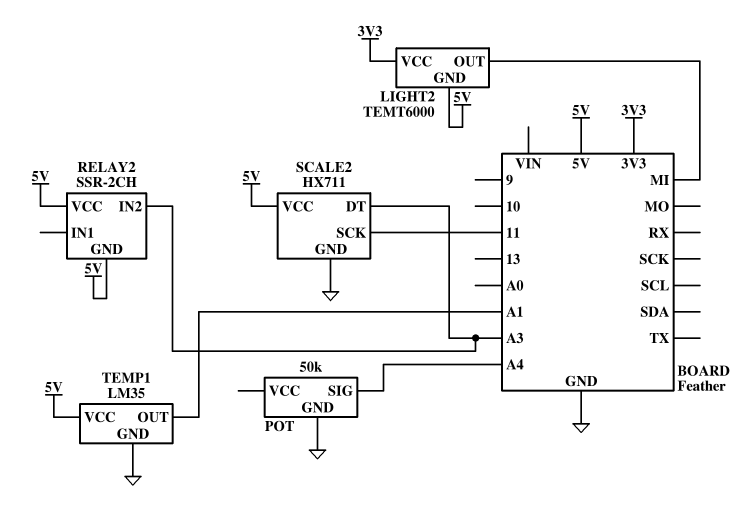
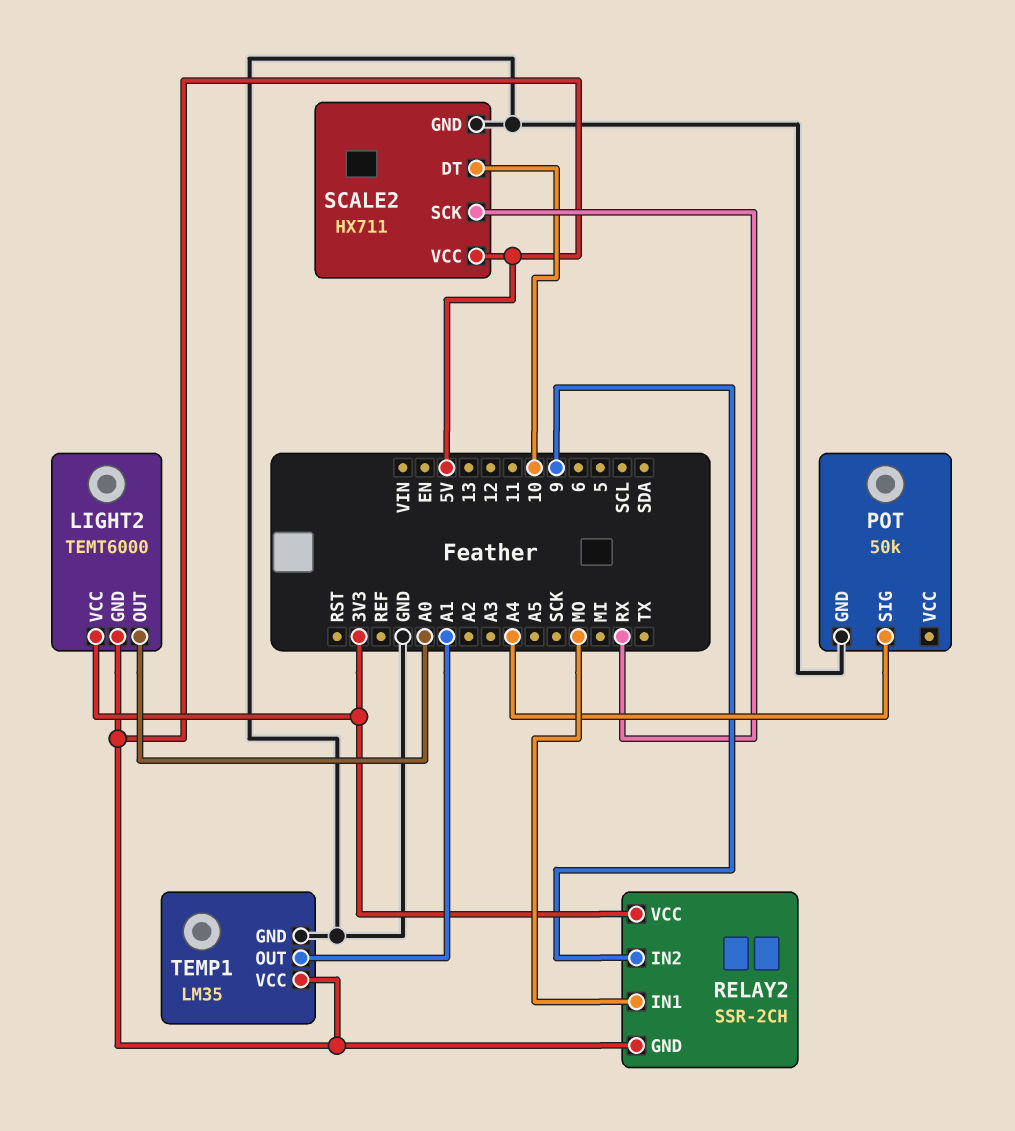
LIGHT2 pin OUT: MI -> A0
RELAY2 pin IN1: none -> MO
RELAY2 pin IN2: A3 -> 9
RELAY2 pin VCC: 5V -> 3V3
SCALE2 pin DT: A3 -> 10
SCALE2 pin SCK: 11 -> RX

